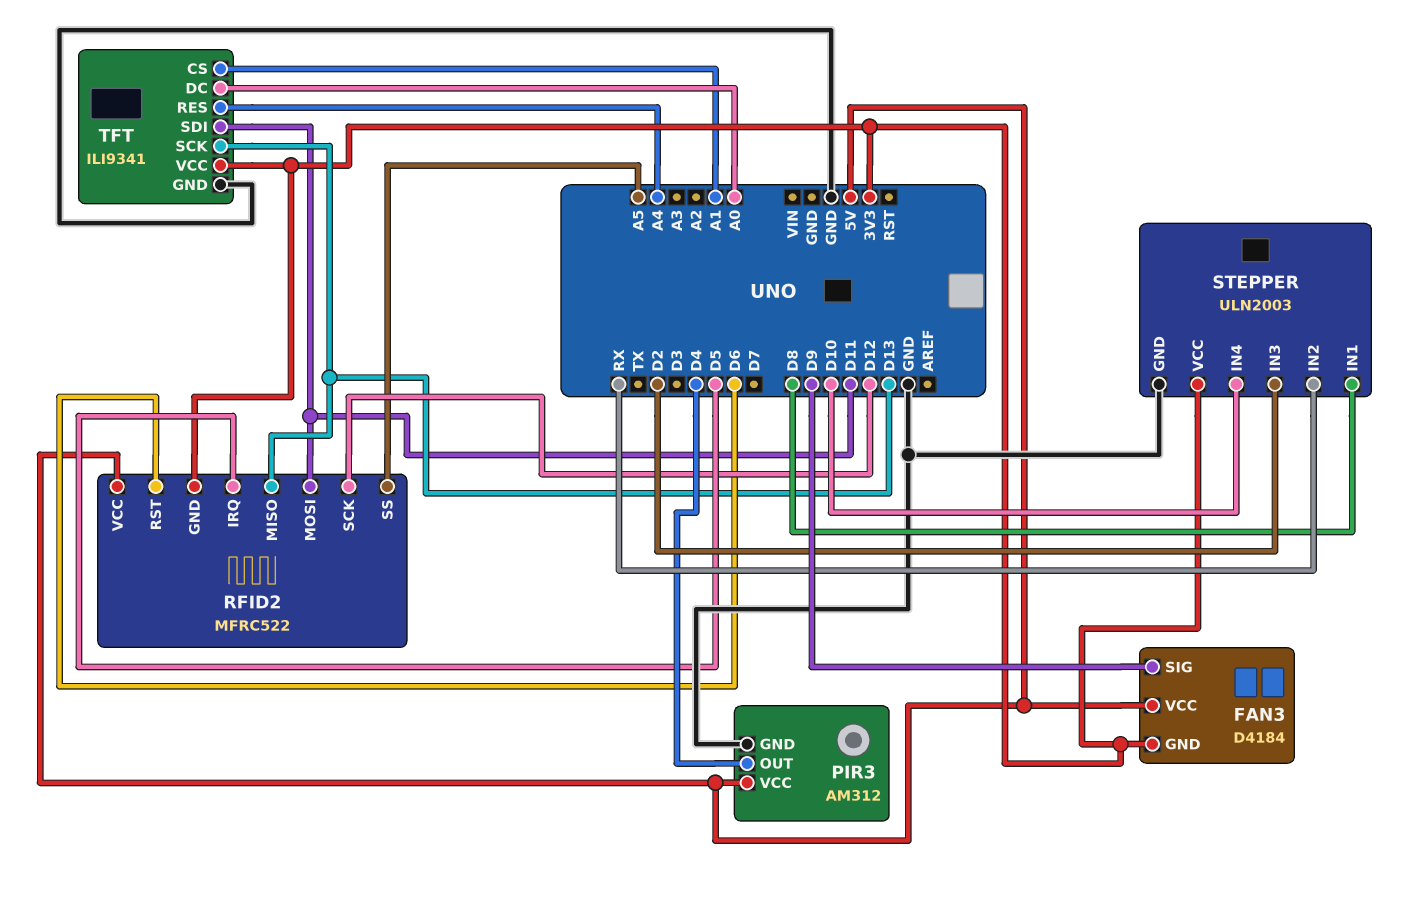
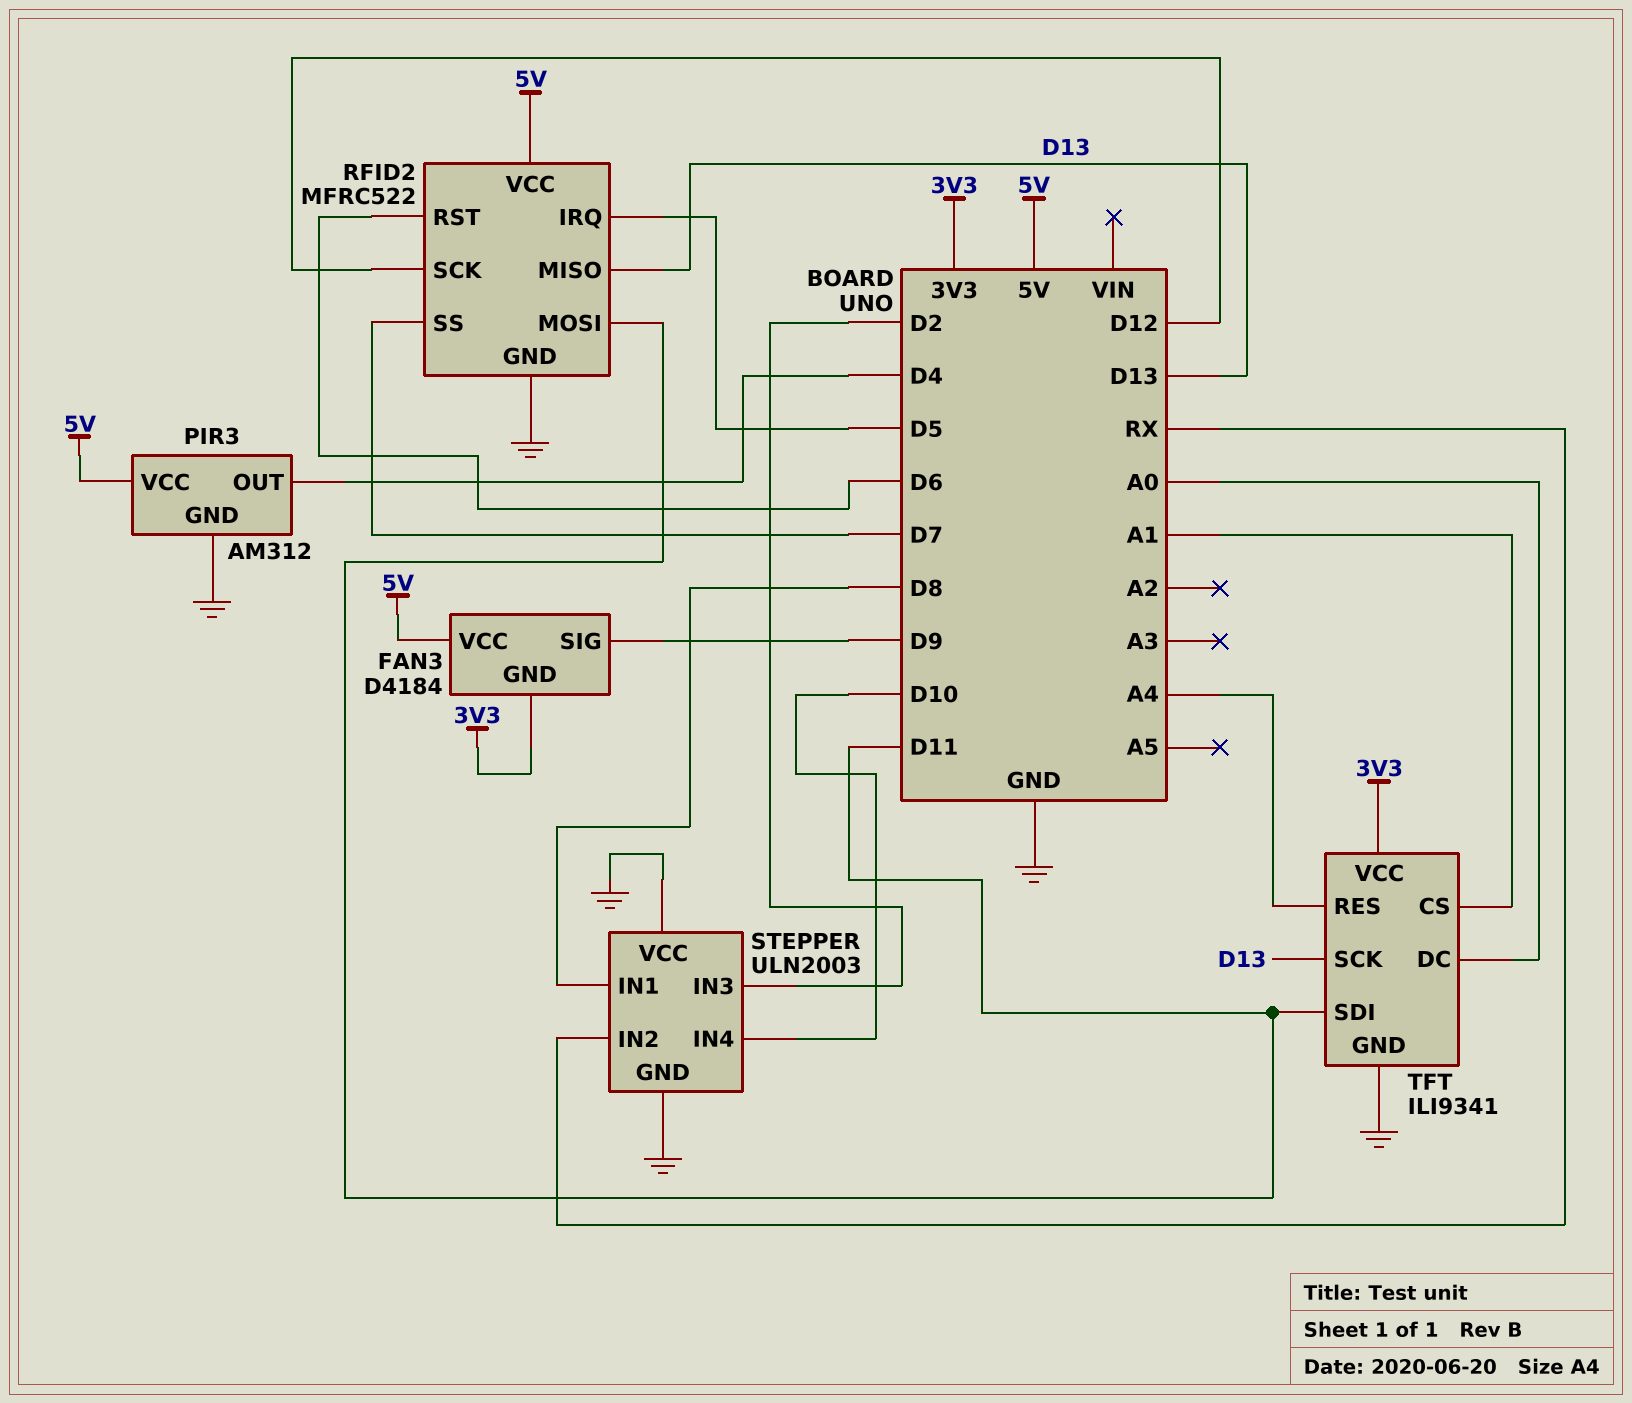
RFID2 pin GND: 3V3 -> GND
RFID2 pin SS: A5 -> D7
STEPPER pin VCC: 3V3 -> GND

